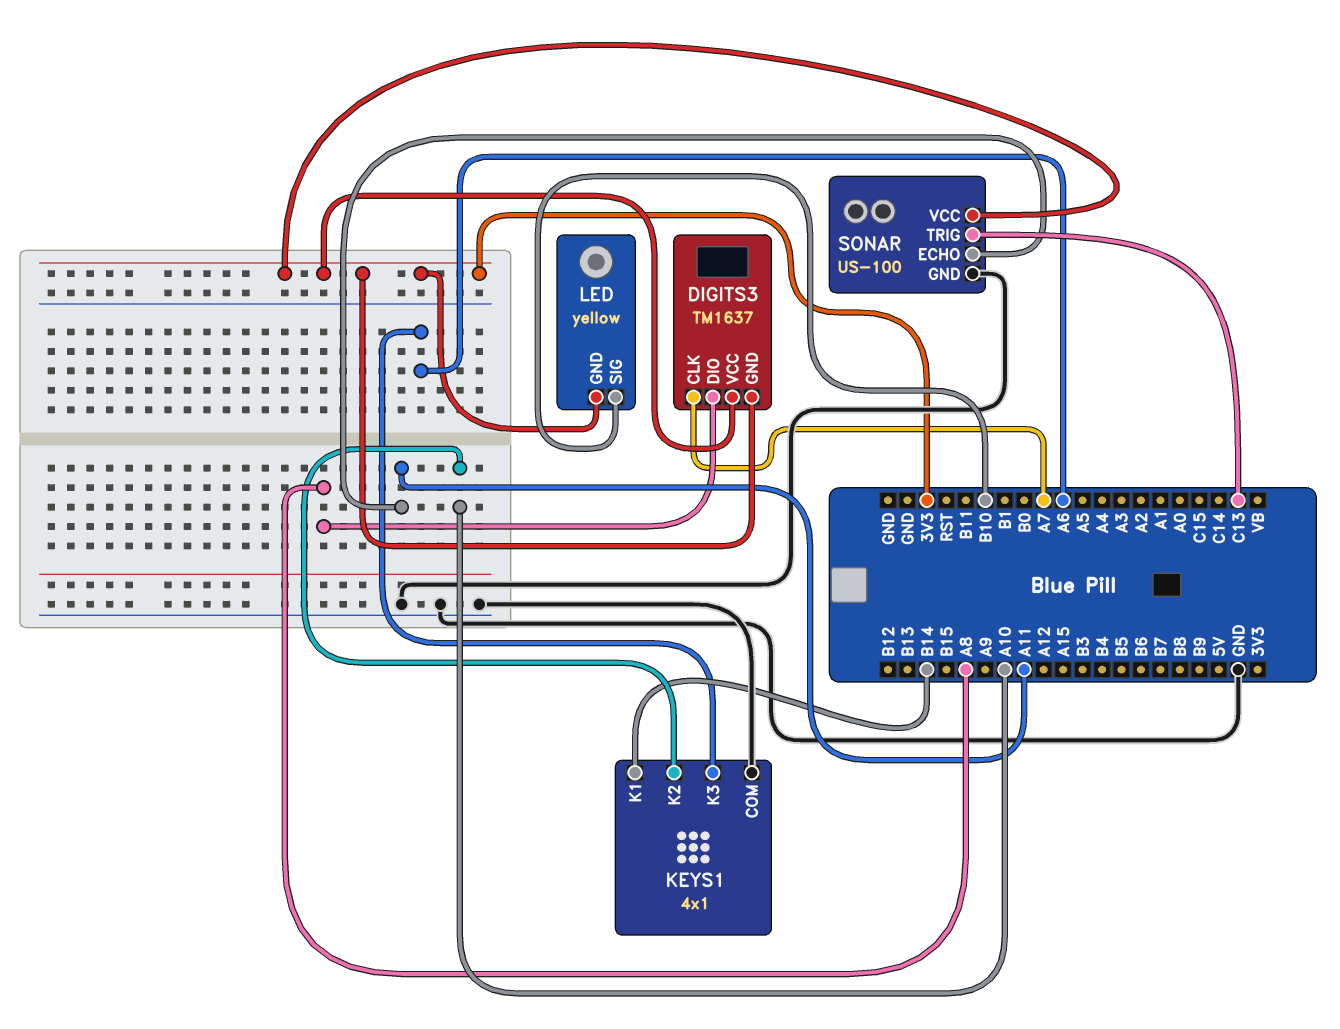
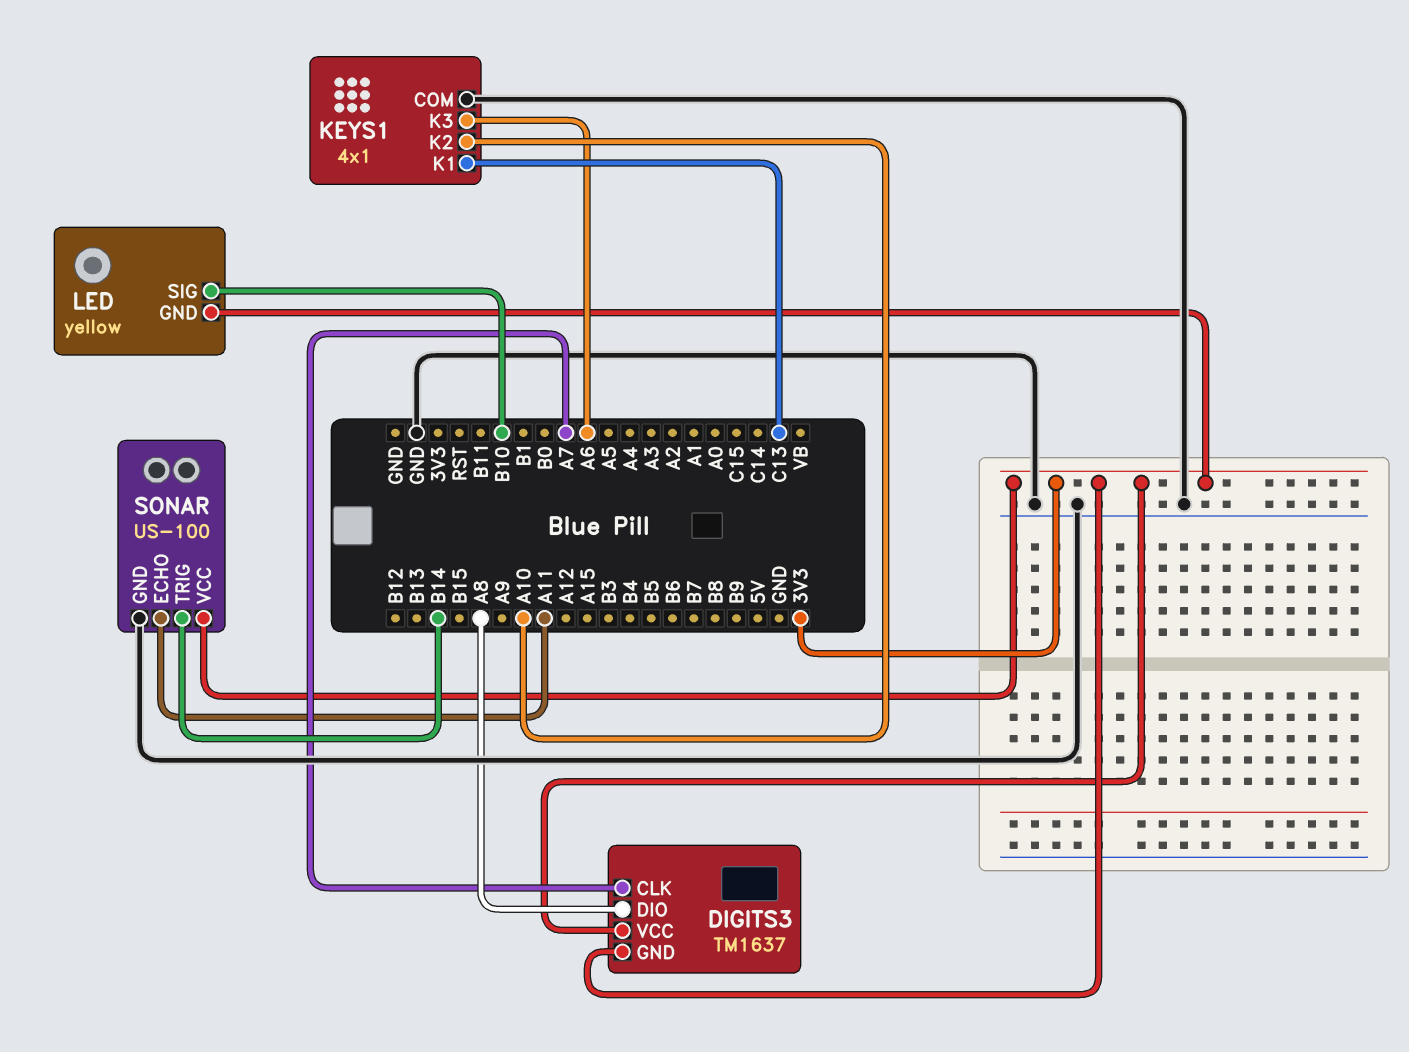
KEYS1 pin K1: B14 -> C13
SONAR pin TRIG: C13 -> B14

